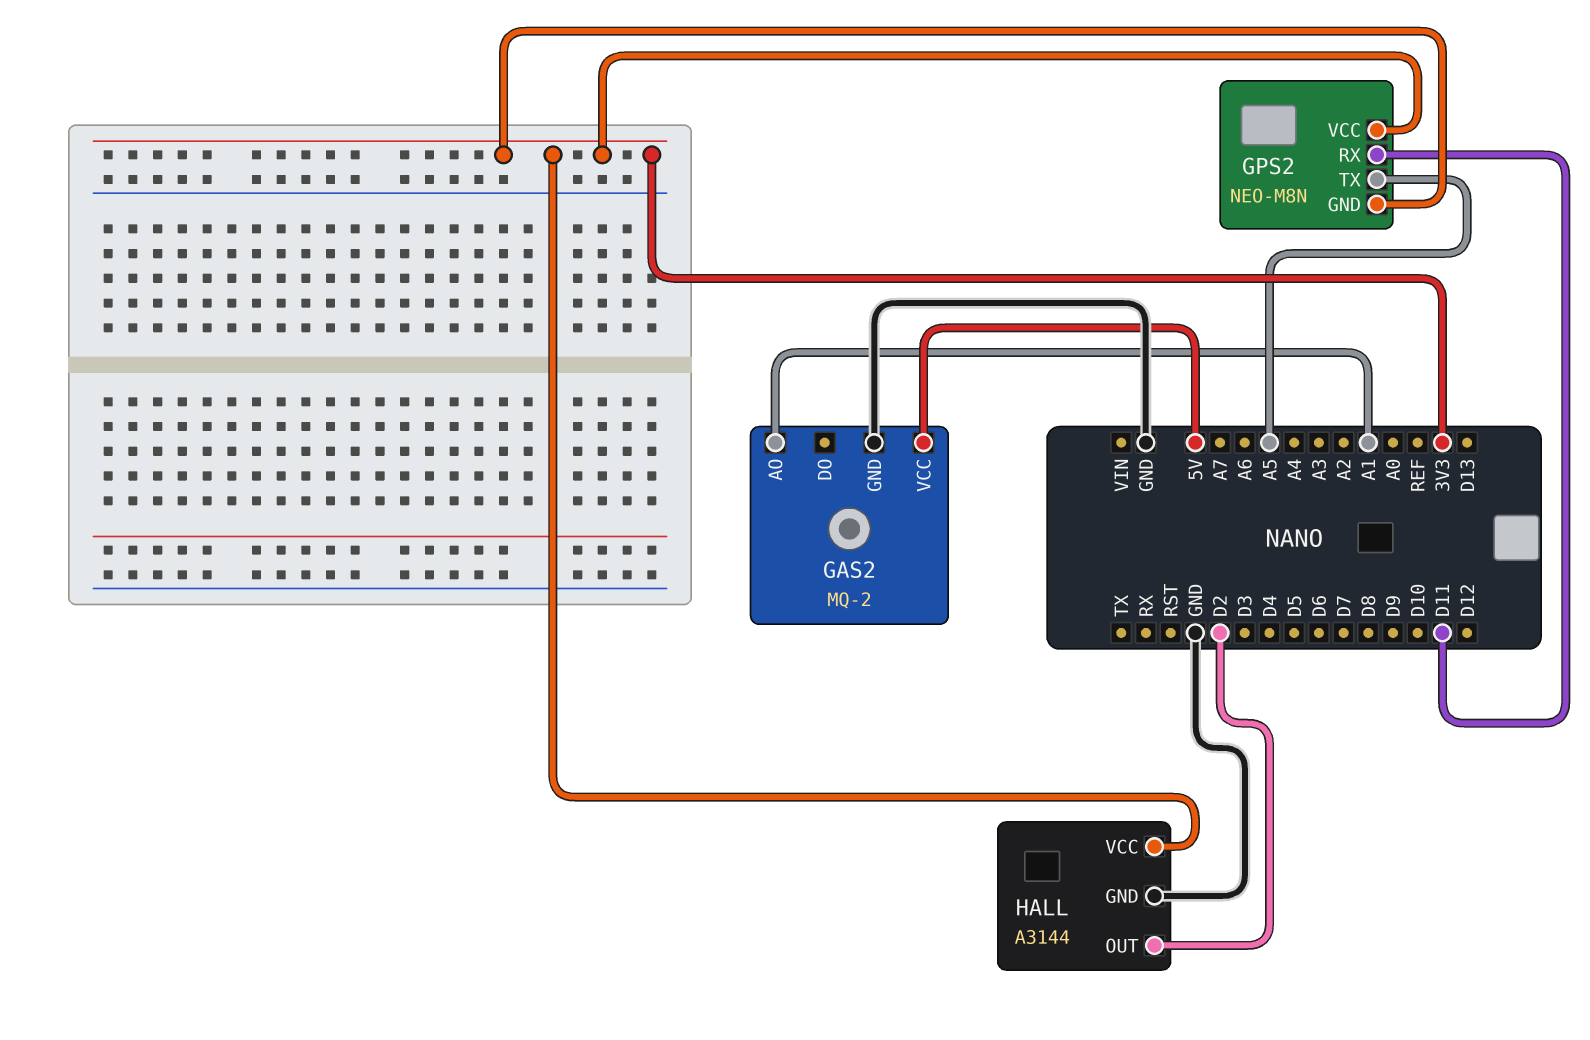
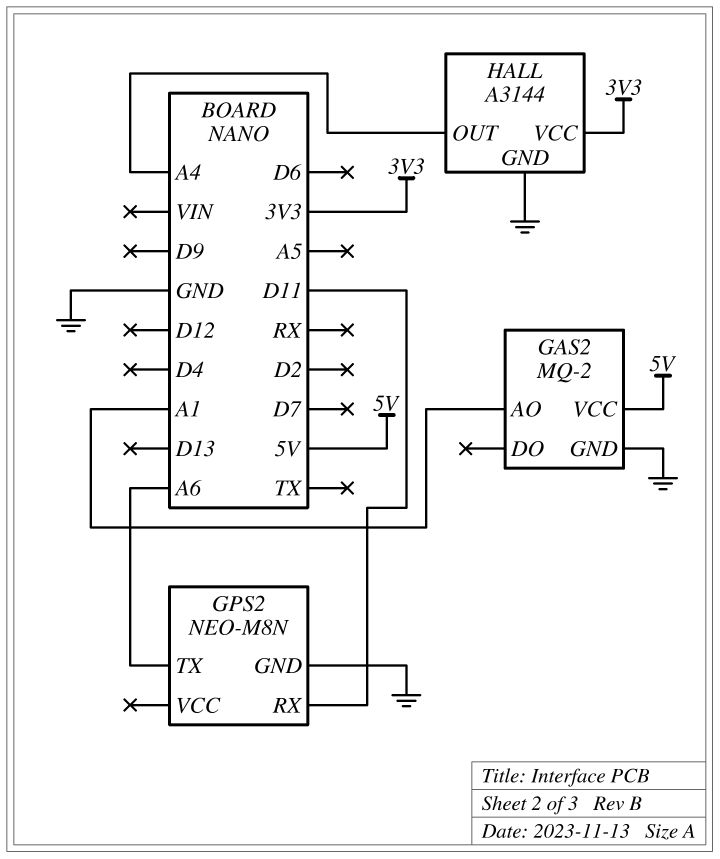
GPS2 pin GND: 3V3 -> GND
GPS2 pin TX: A5 -> A6
GPS2 pin VCC: 3V3 -> none
HALL pin OUT: D2 -> A4

